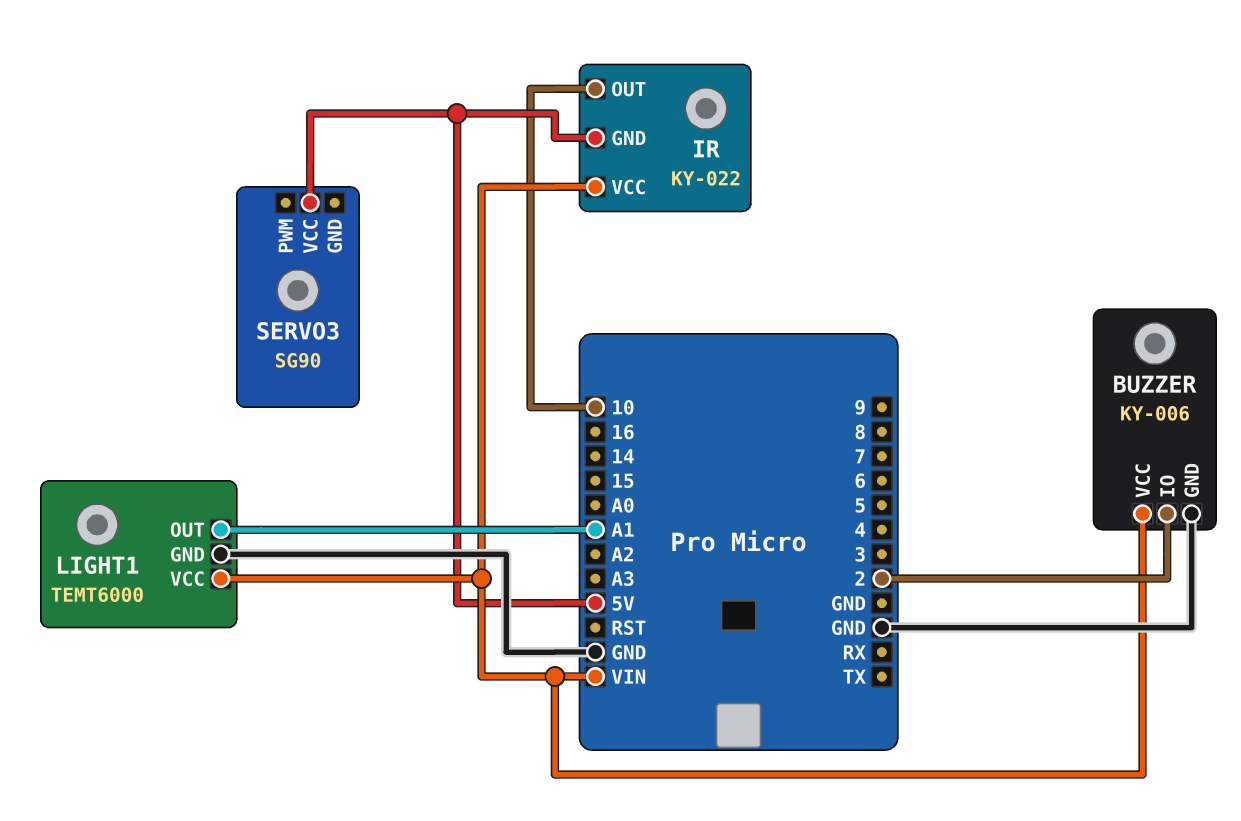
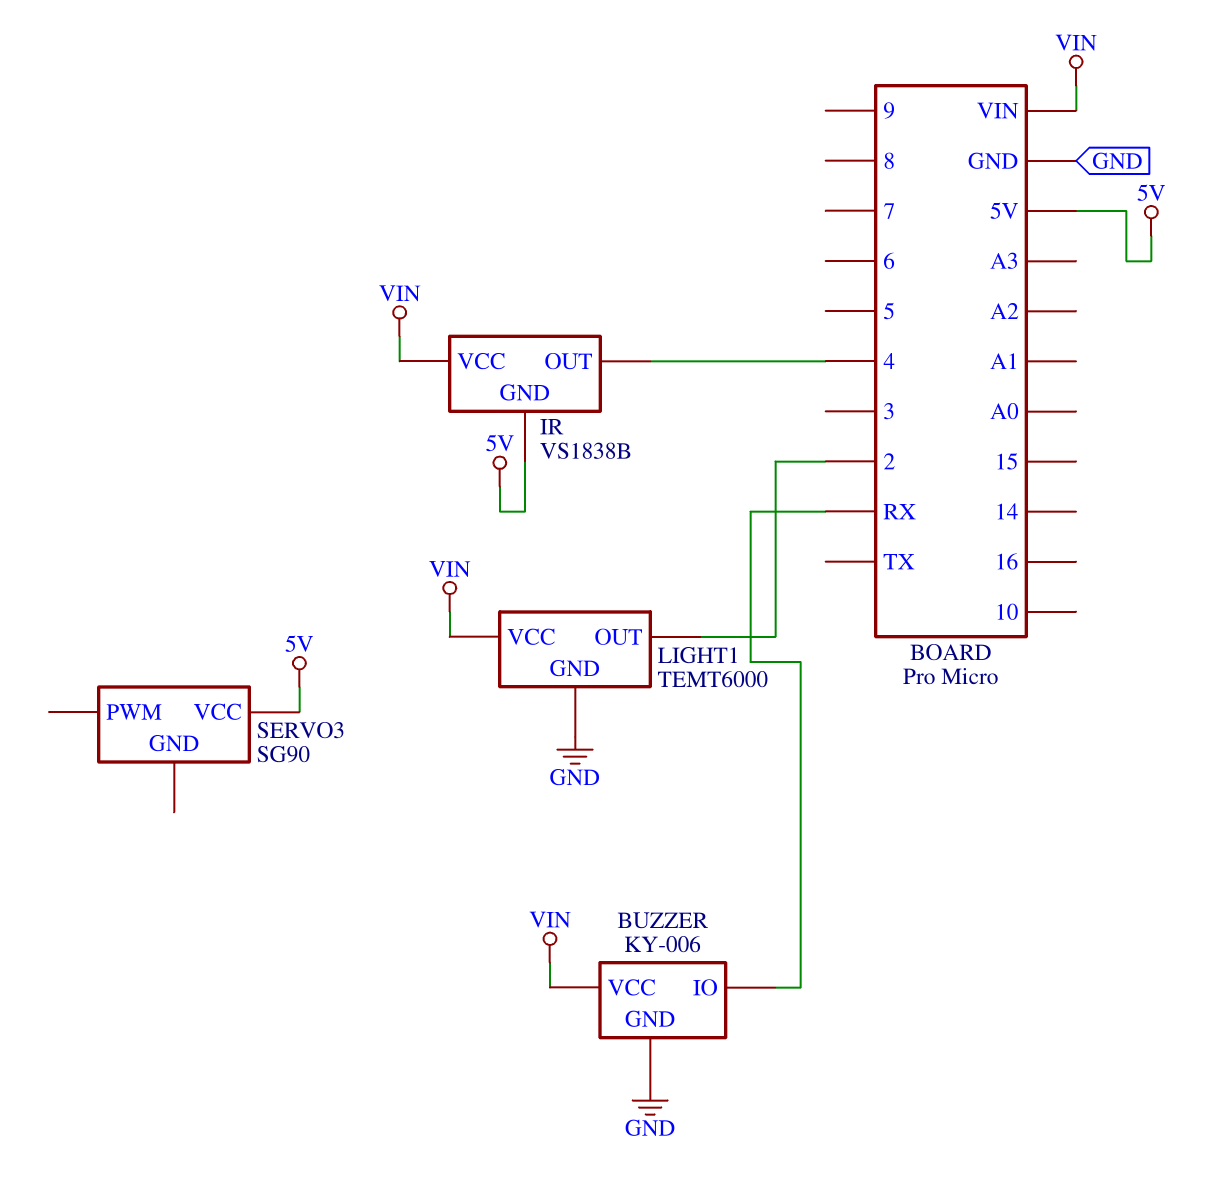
BUZZER pin IO: 2 -> RX
IR: KY-022 -> VS1838B
IR pin OUT: 10 -> 4
LIGHT1 pin OUT: A1 -> 2

